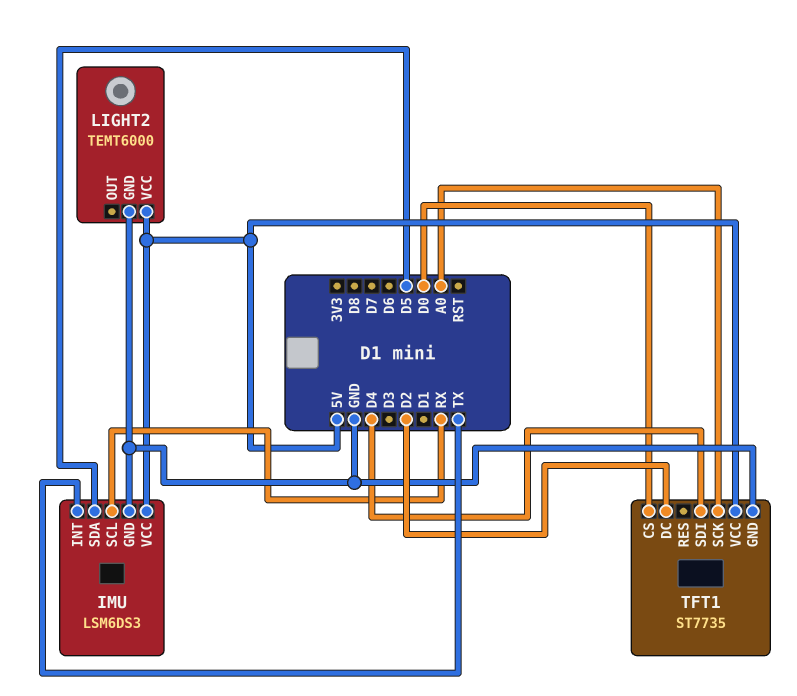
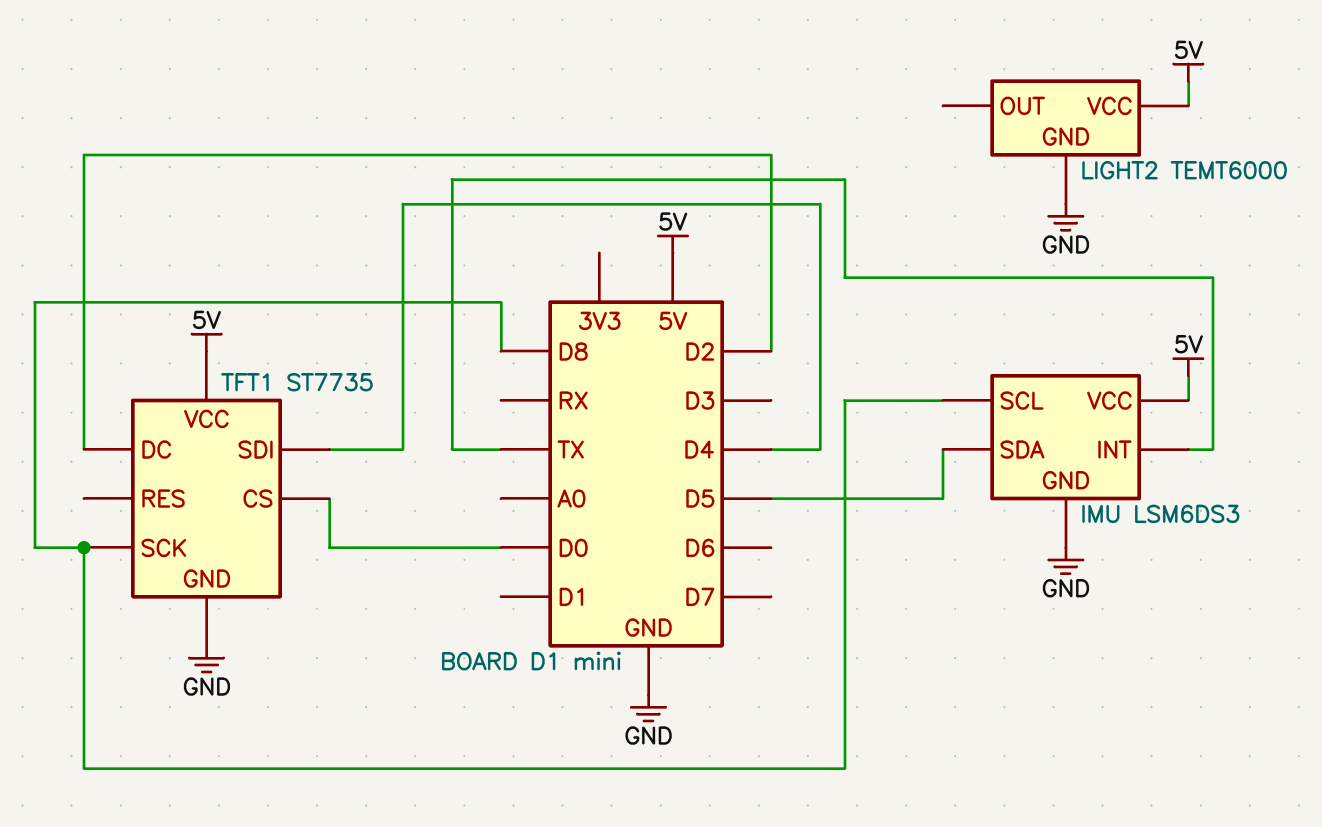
IMU pin SCL: RX -> D8
TFT1 pin SCK: A0 -> D8

